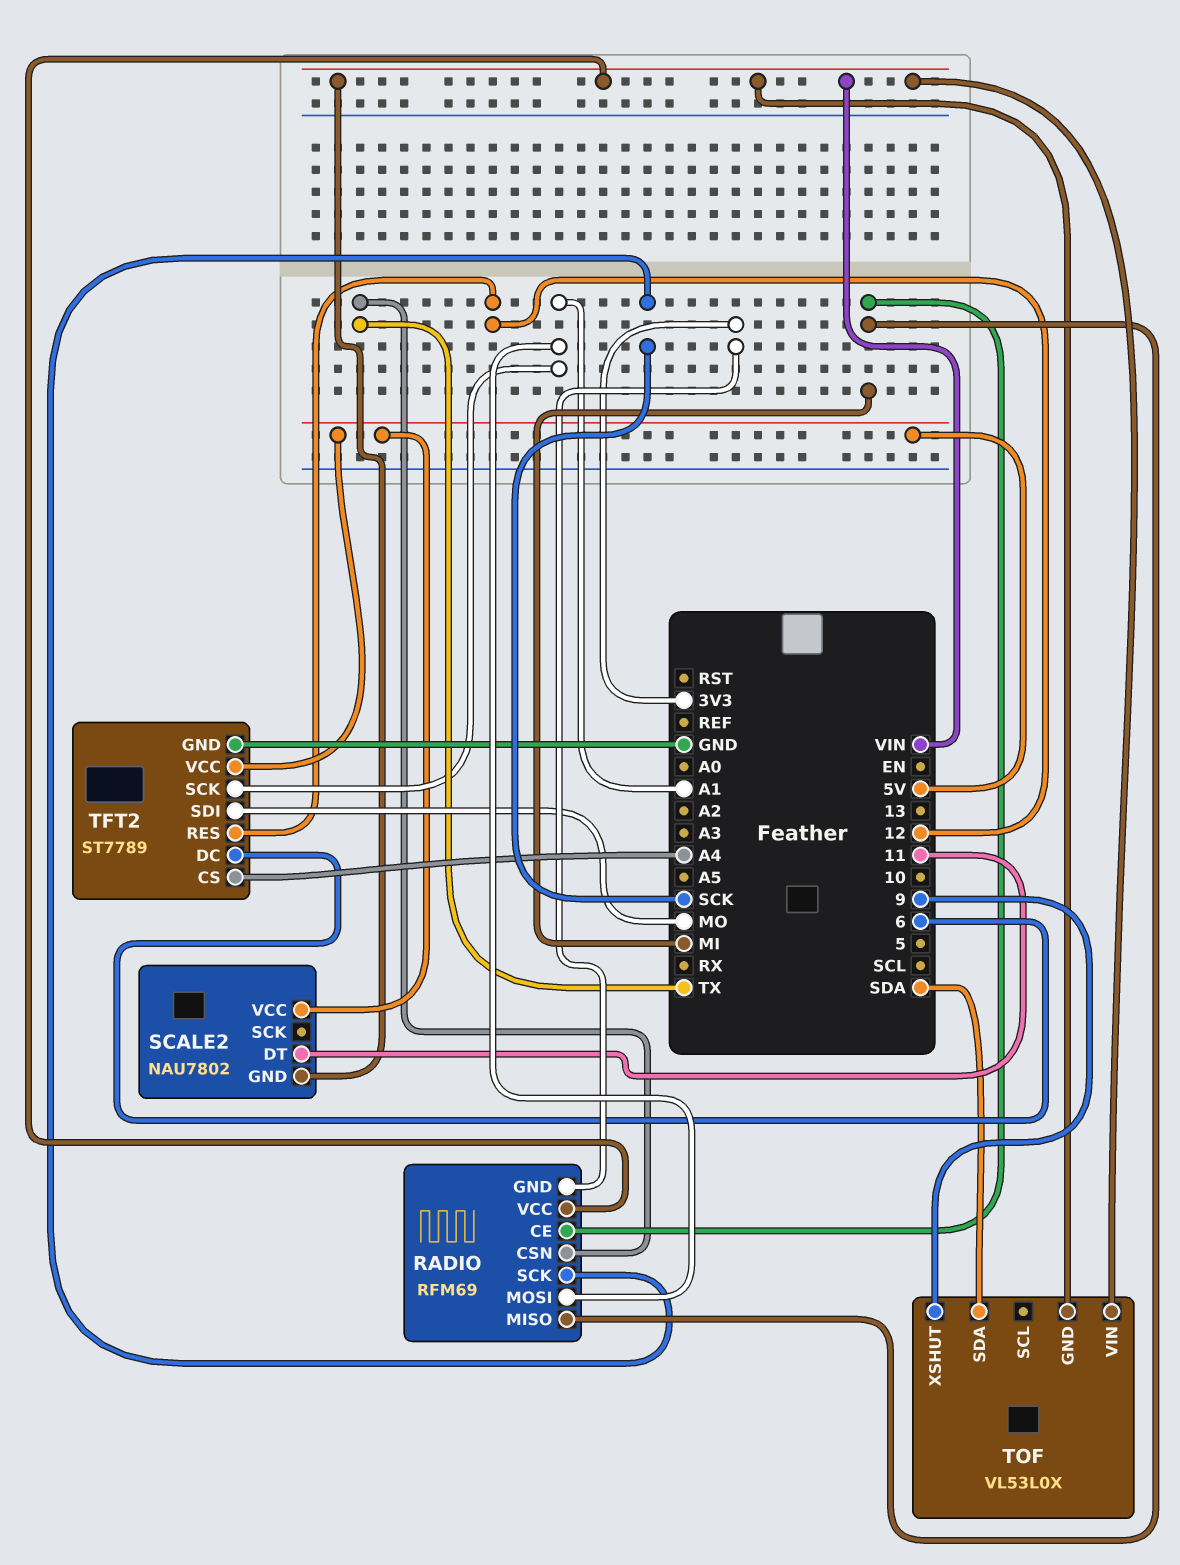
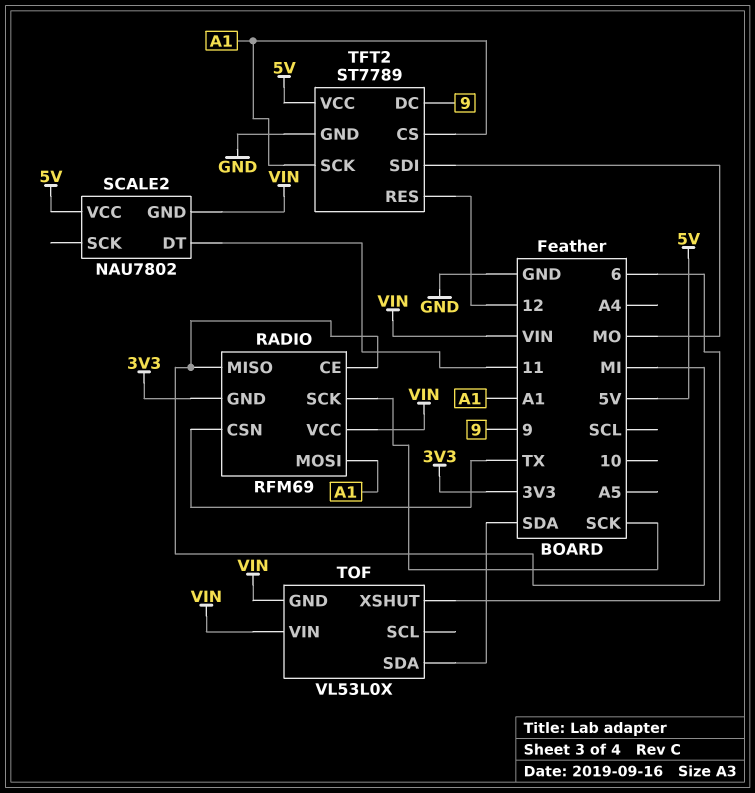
TFT2 pin CS: A4 -> A1
TFT2 pin DC: 6 -> 9
TOF pin XSHUT: 9 -> 6

